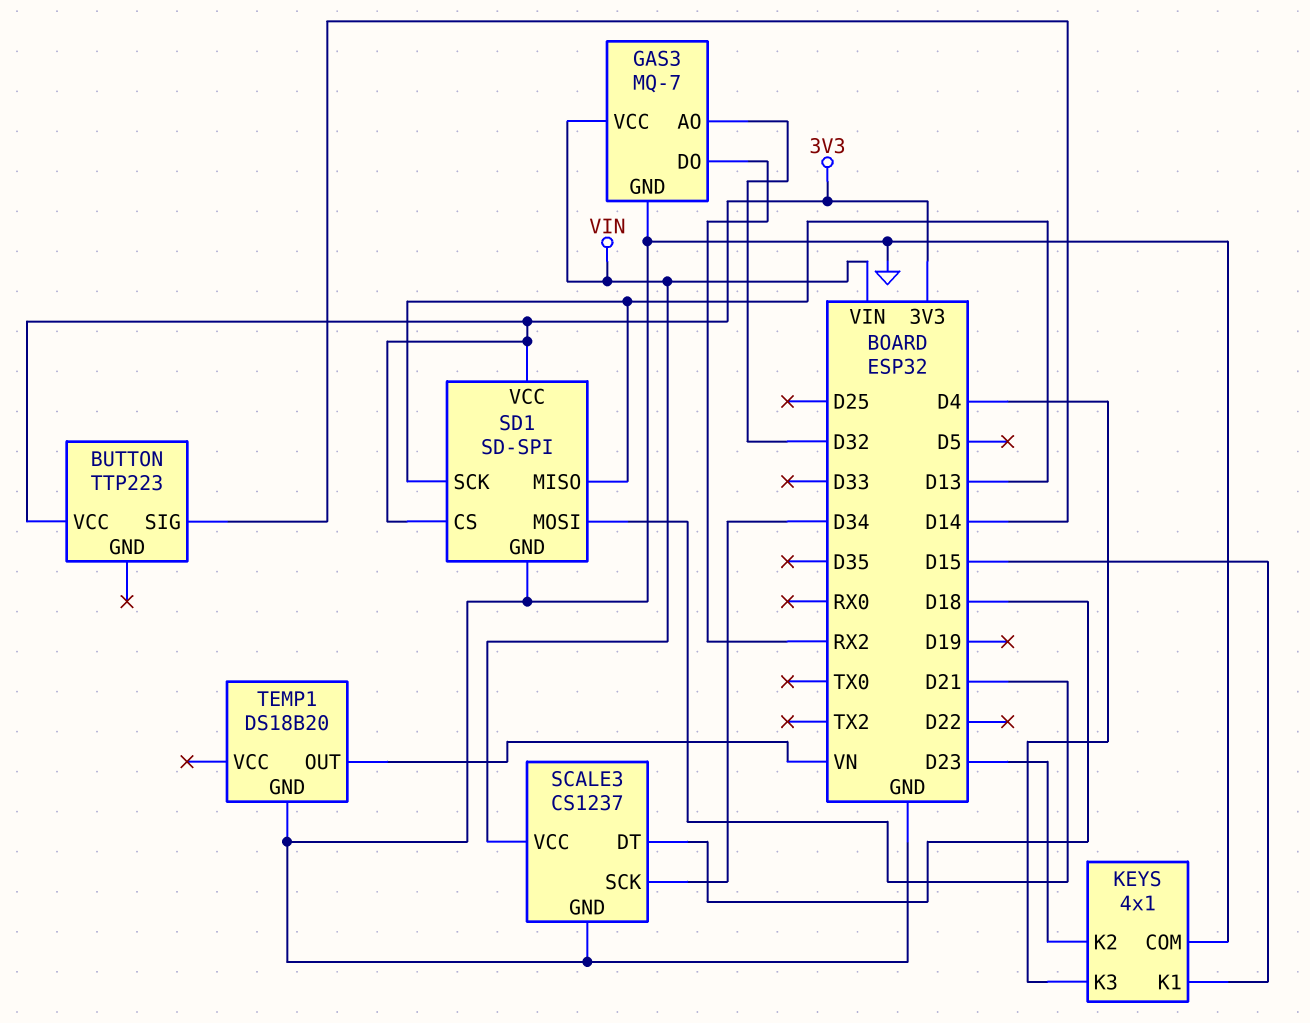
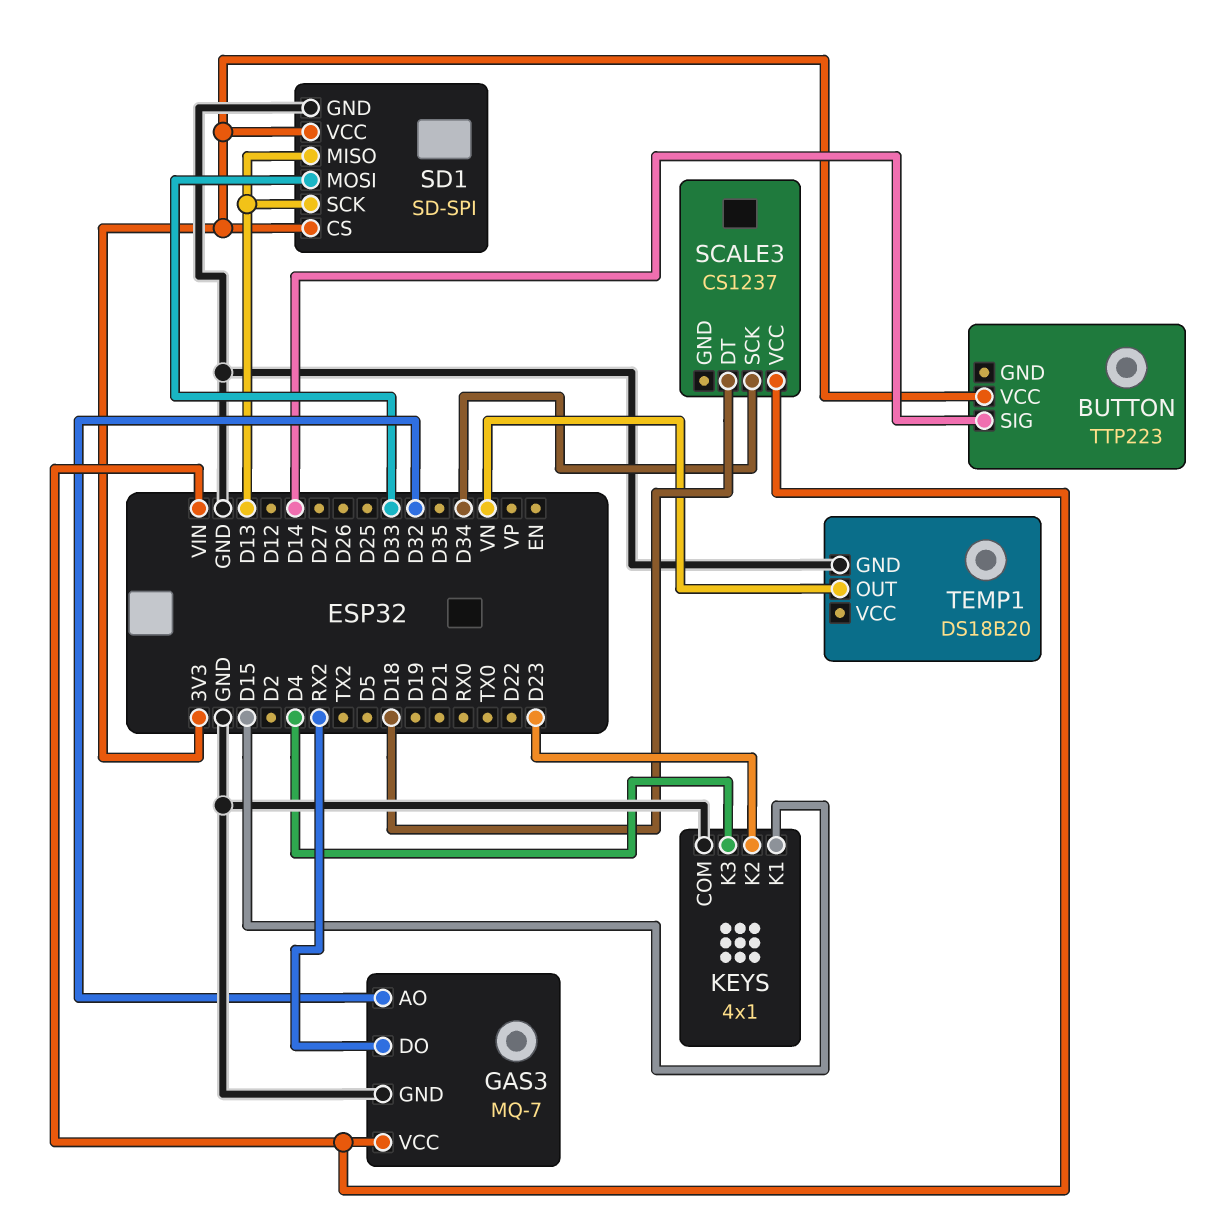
SCALE3 pin GND: GND -> none
SD1 pin MOSI: D21 -> D33

